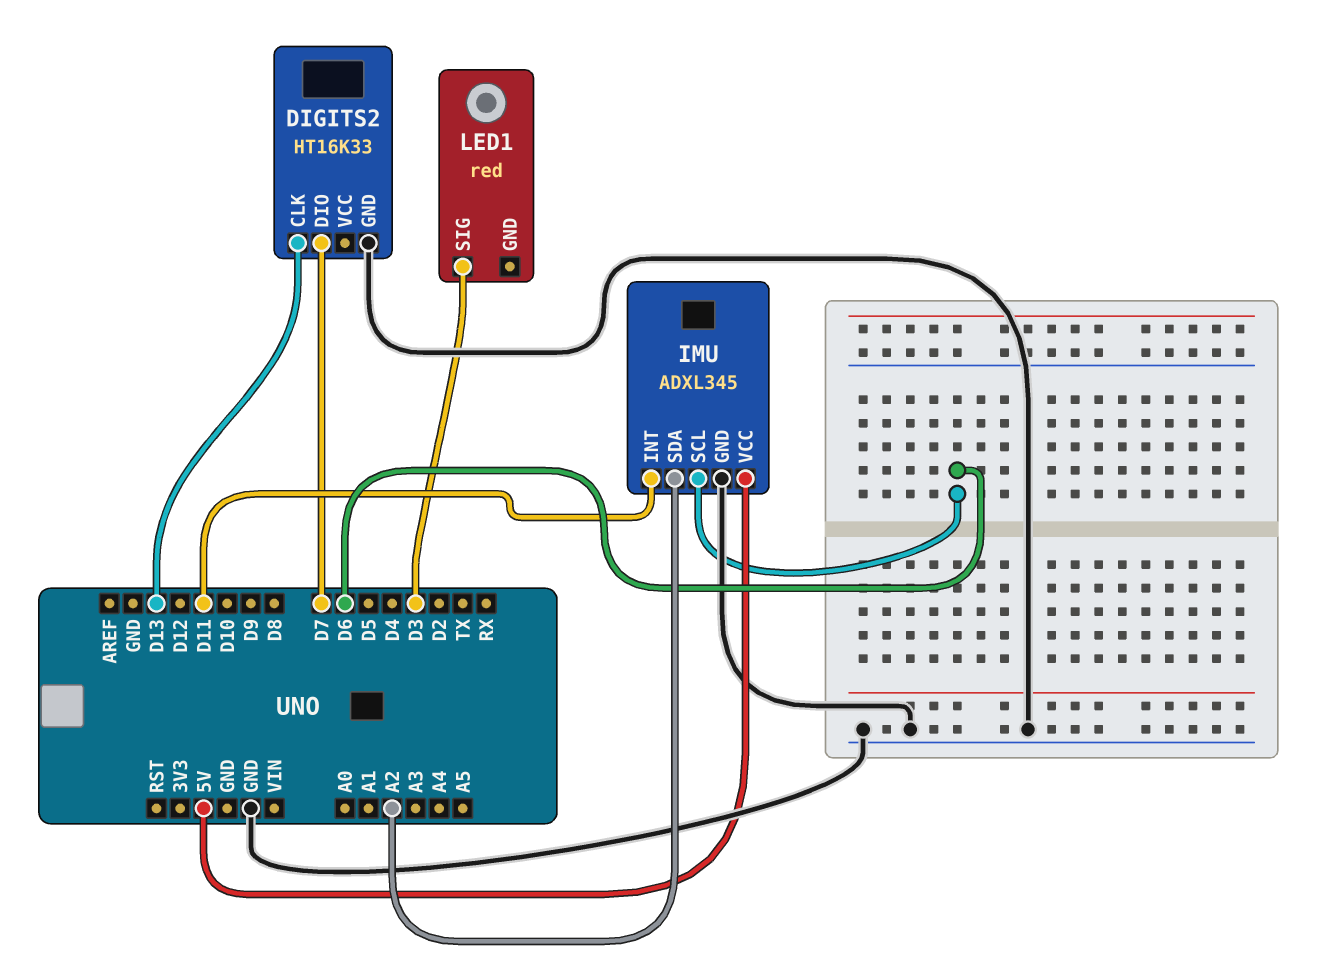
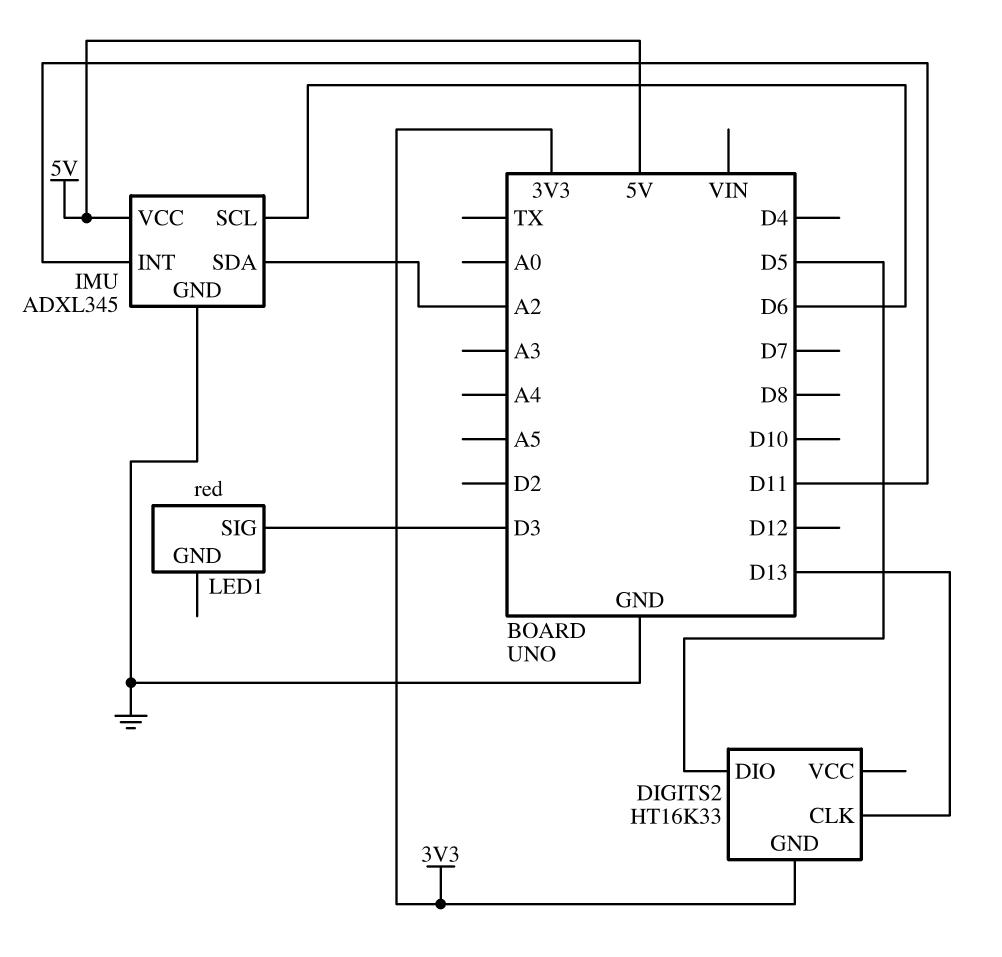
DIGITS2 pin DIO: D7 -> D5
DIGITS2 pin GND: GND -> 3V3

